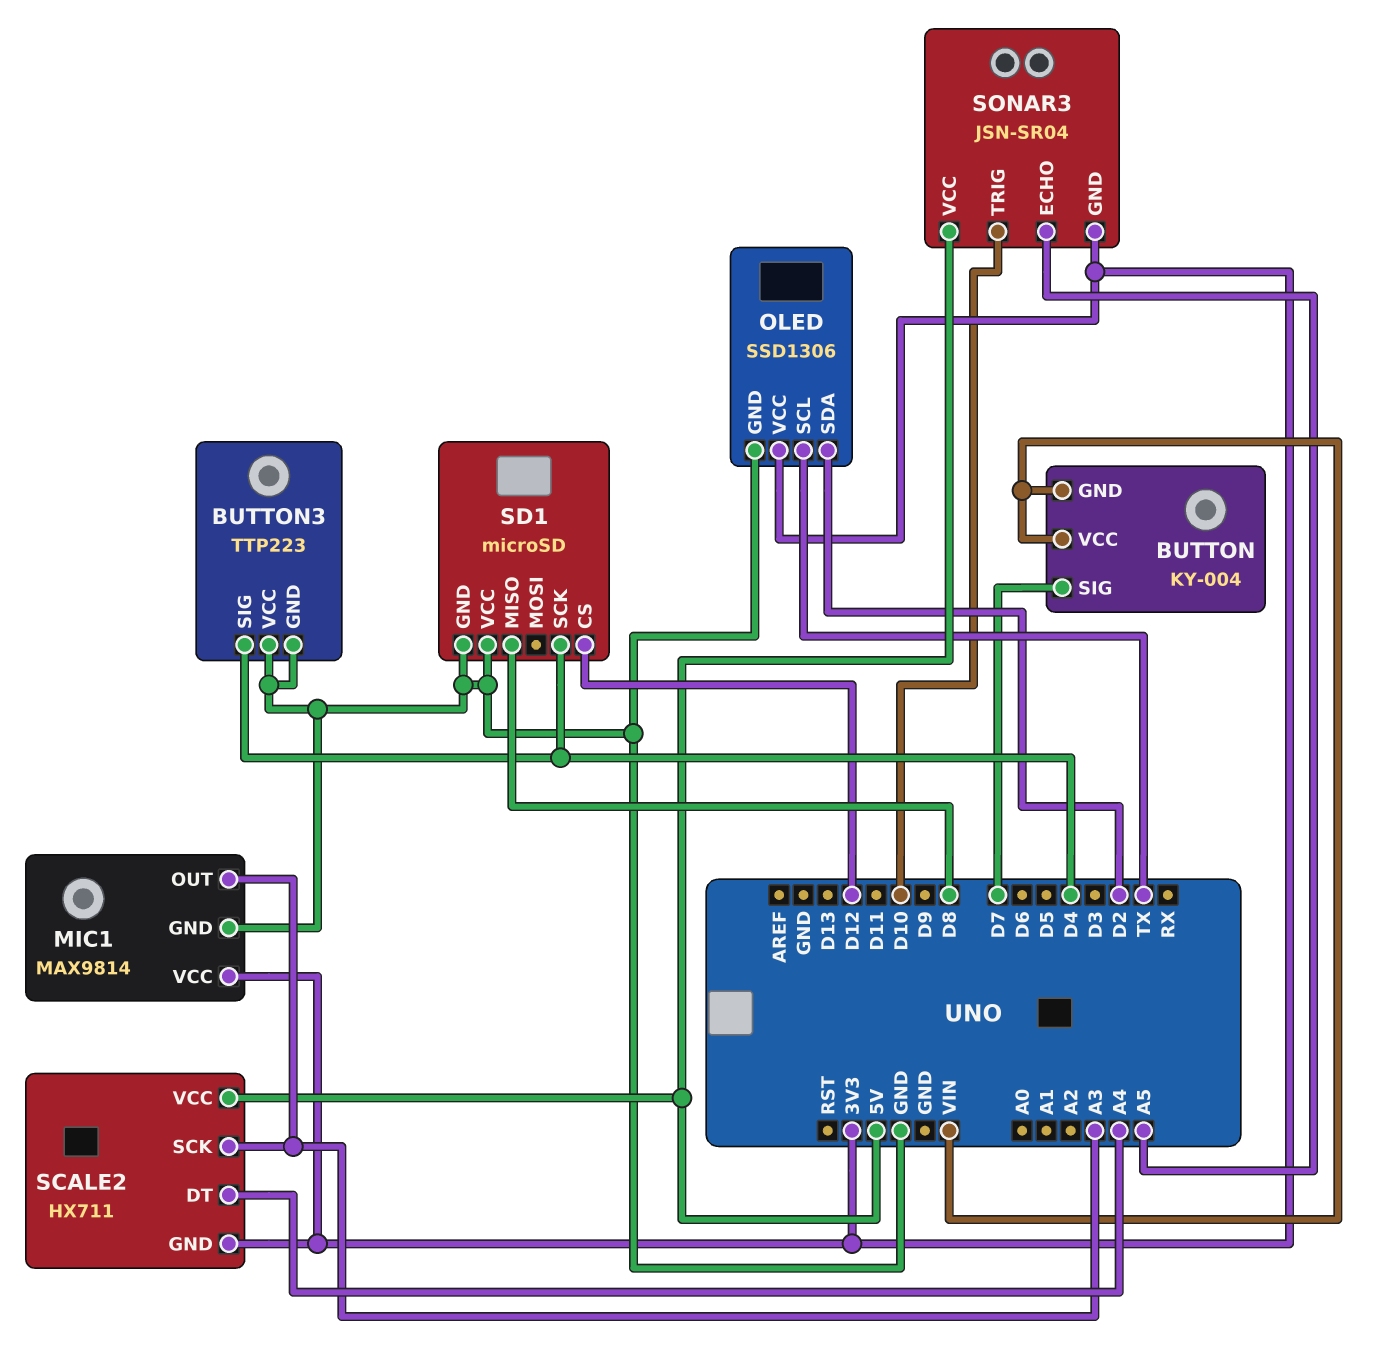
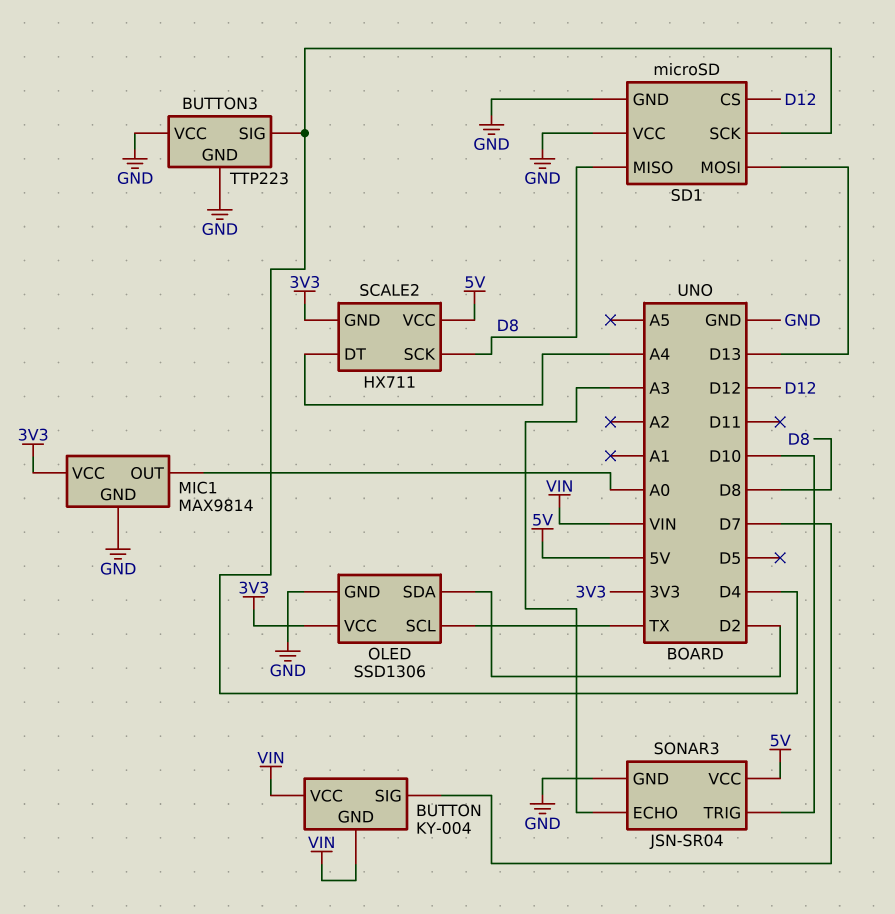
MIC1 pin OUT: A3 -> A0
SCALE2 pin SCK: A3 -> D8
SD1 pin MOSI: none -> D13
SONAR3 pin ECHO: A5 -> A3
SONAR3 pin GND: 3V3 -> GND

